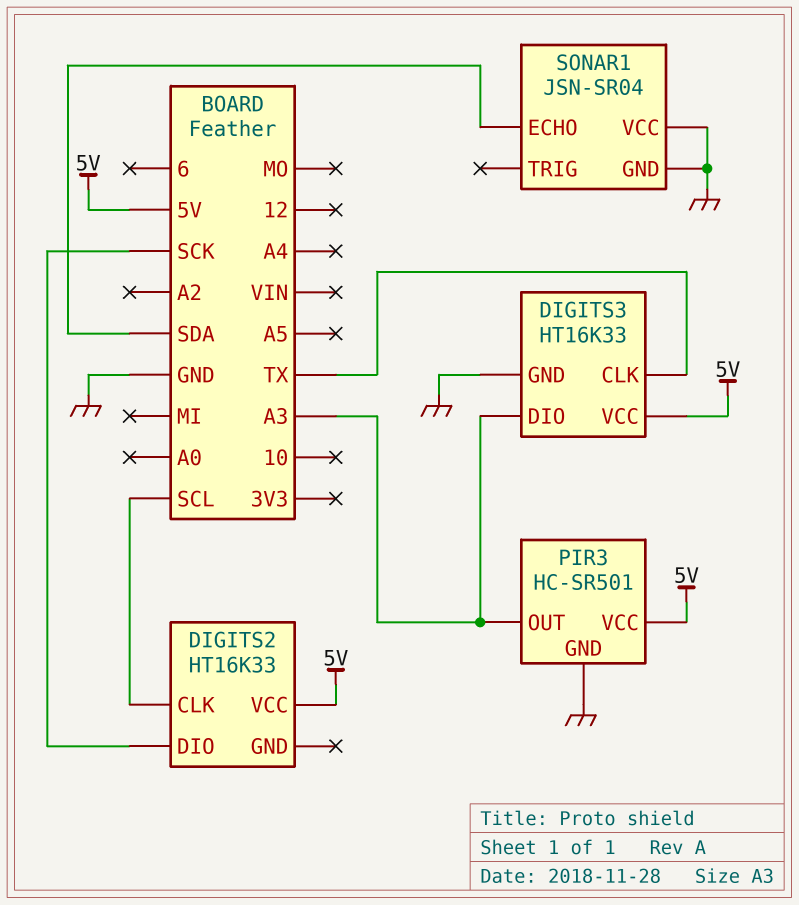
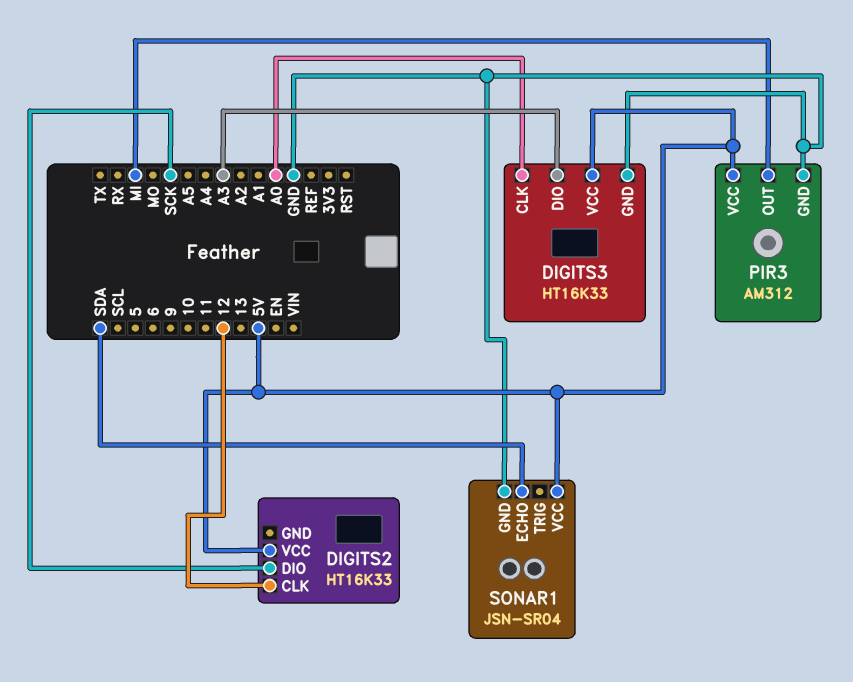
DIGITS2 pin CLK: SCL -> 12
DIGITS3 pin CLK: TX -> A0
PIR3: HC-SR501 -> AM312
PIR3 pin OUT: A3 -> MI
SONAR1 pin VCC: GND -> 5V

